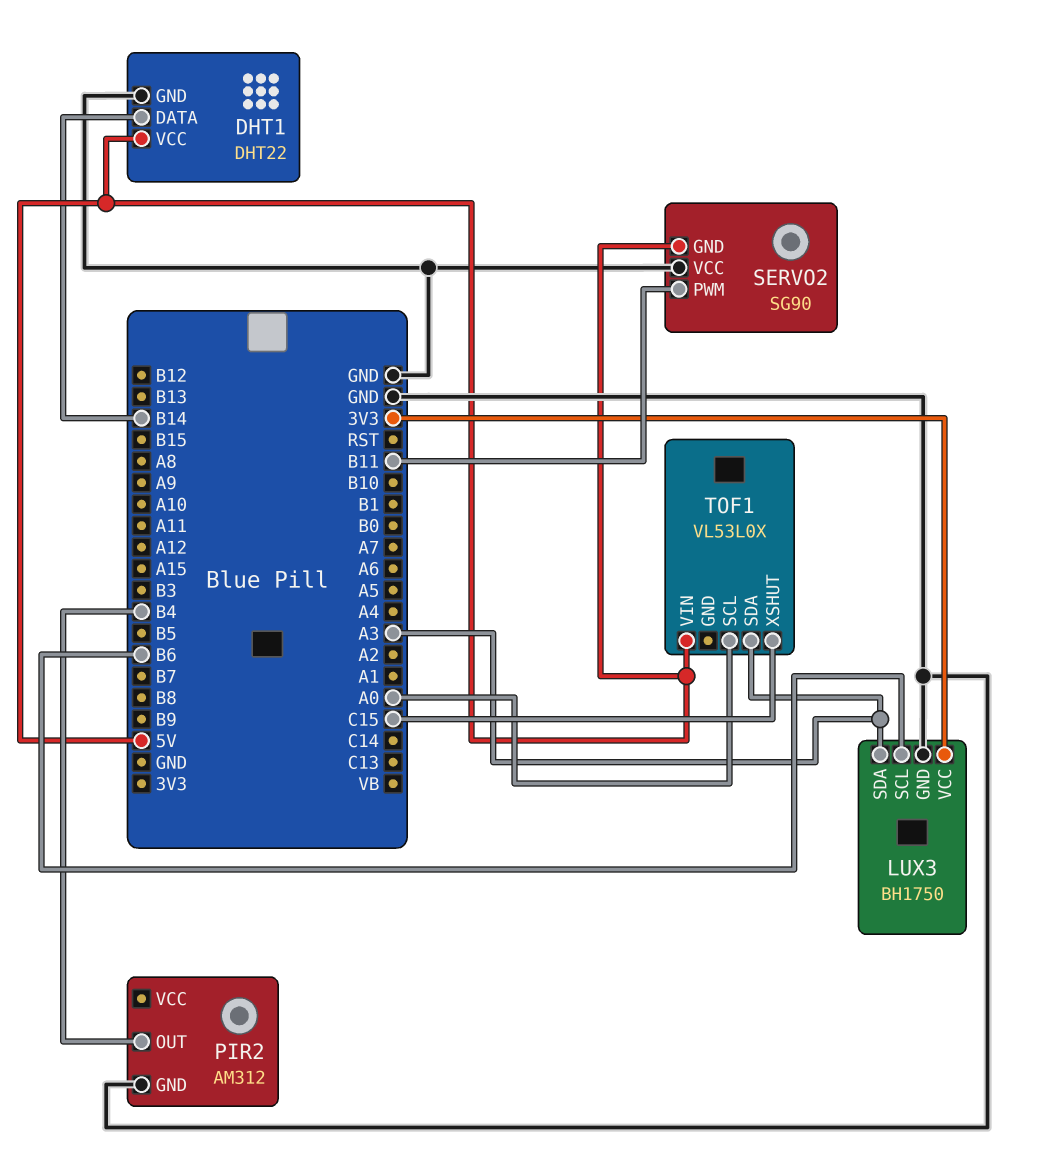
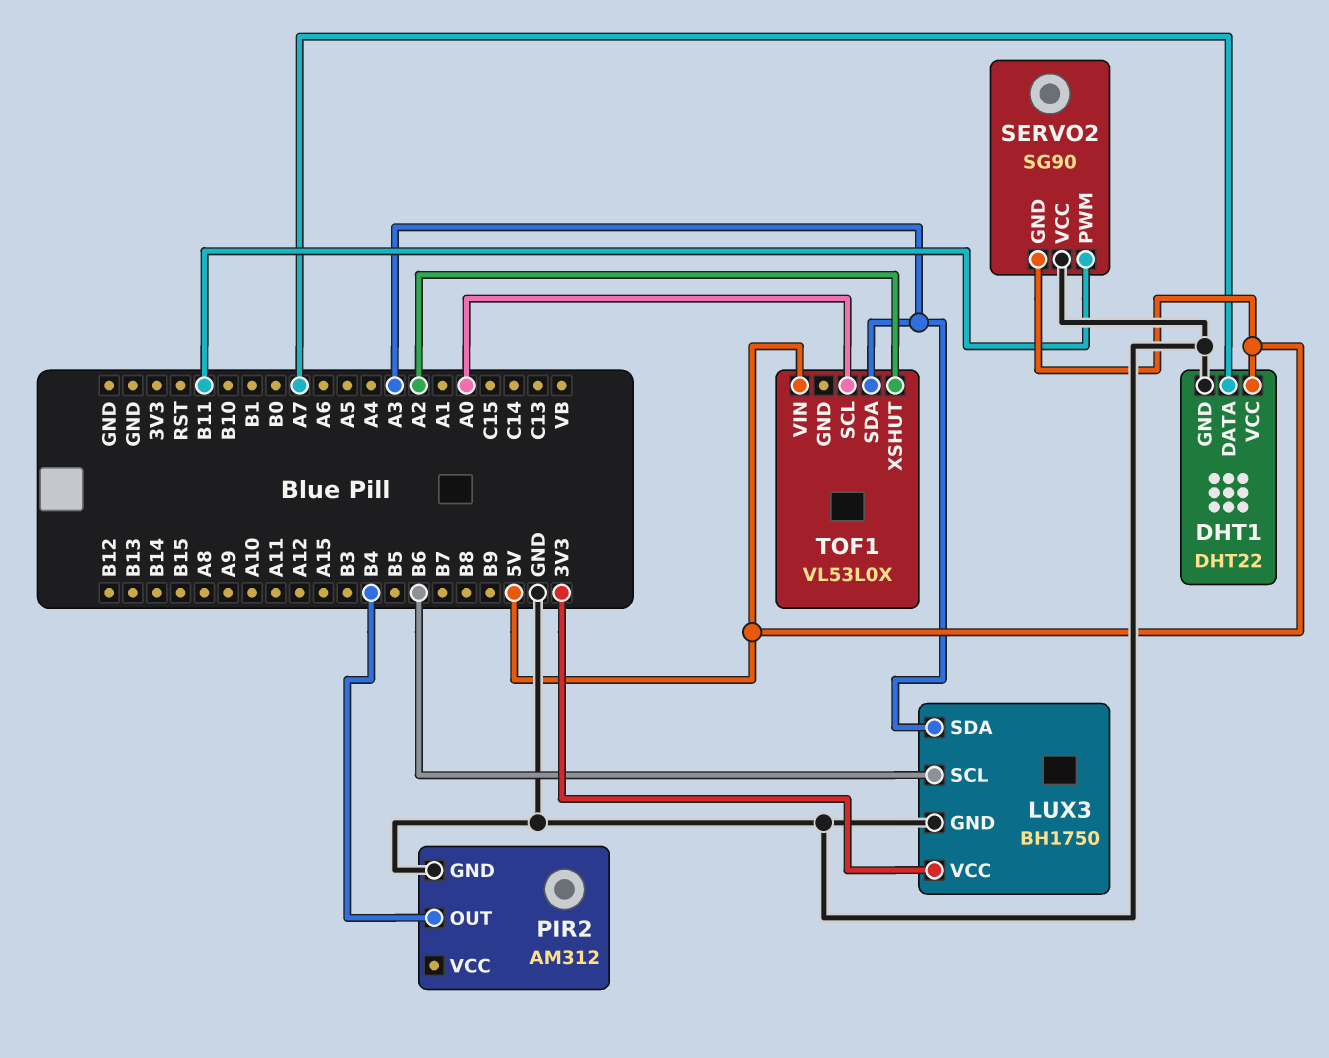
DHT1 pin DATA: B14 -> A7
TOF1 pin XSHUT: C15 -> A2

